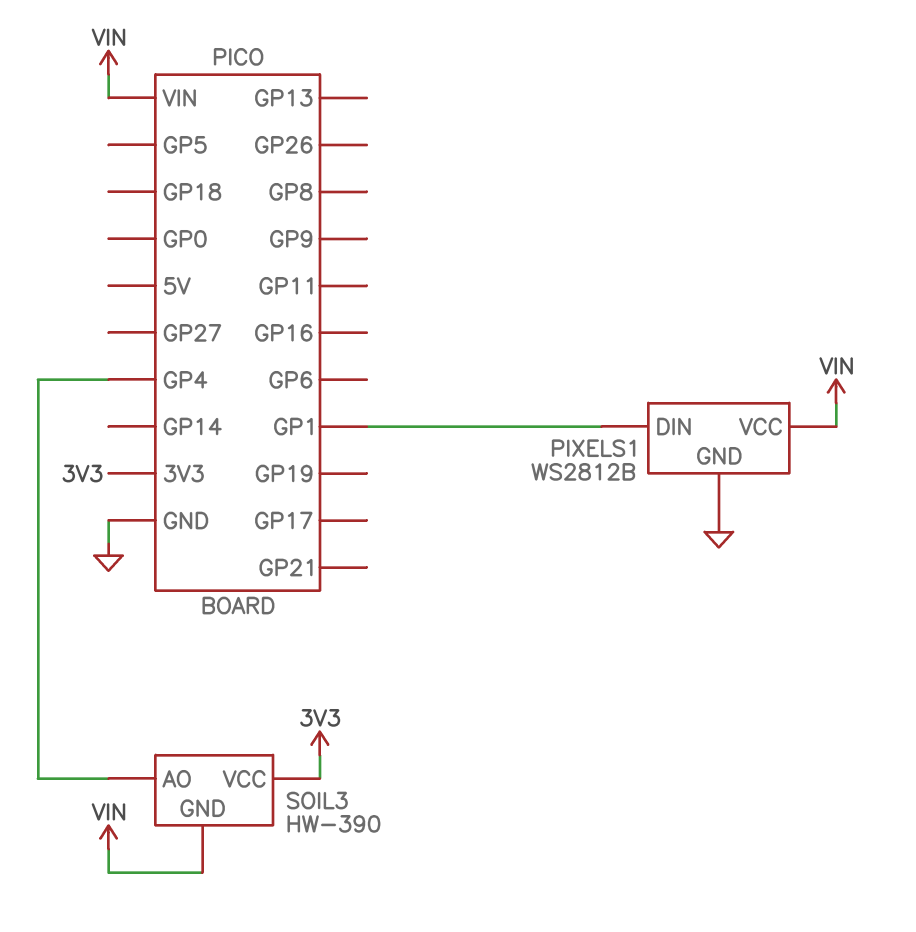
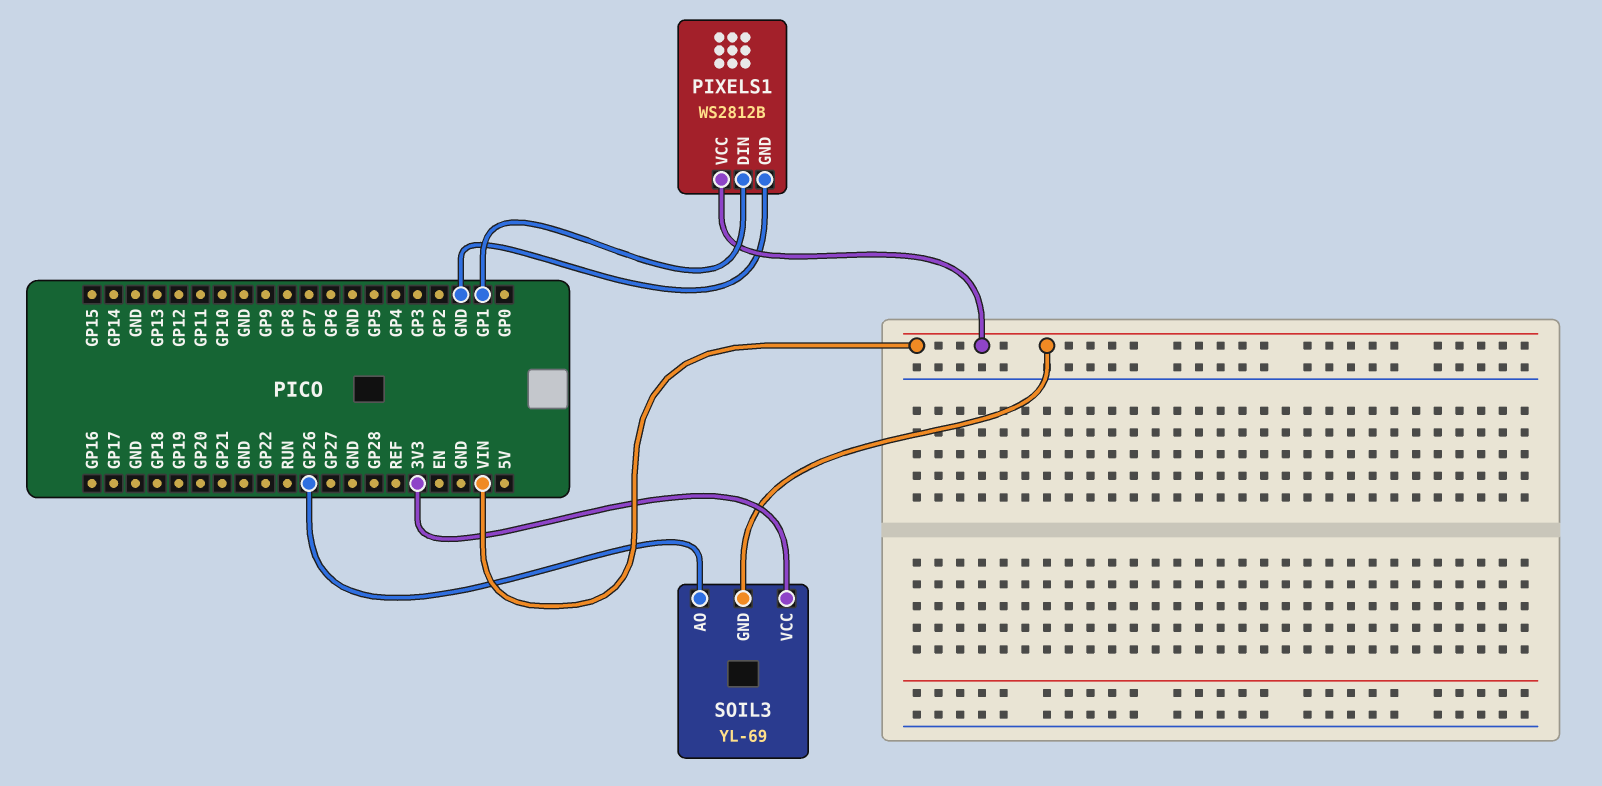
SOIL3: HW-390 -> YL-69
SOIL3 pin AO: GP4 -> GP26

